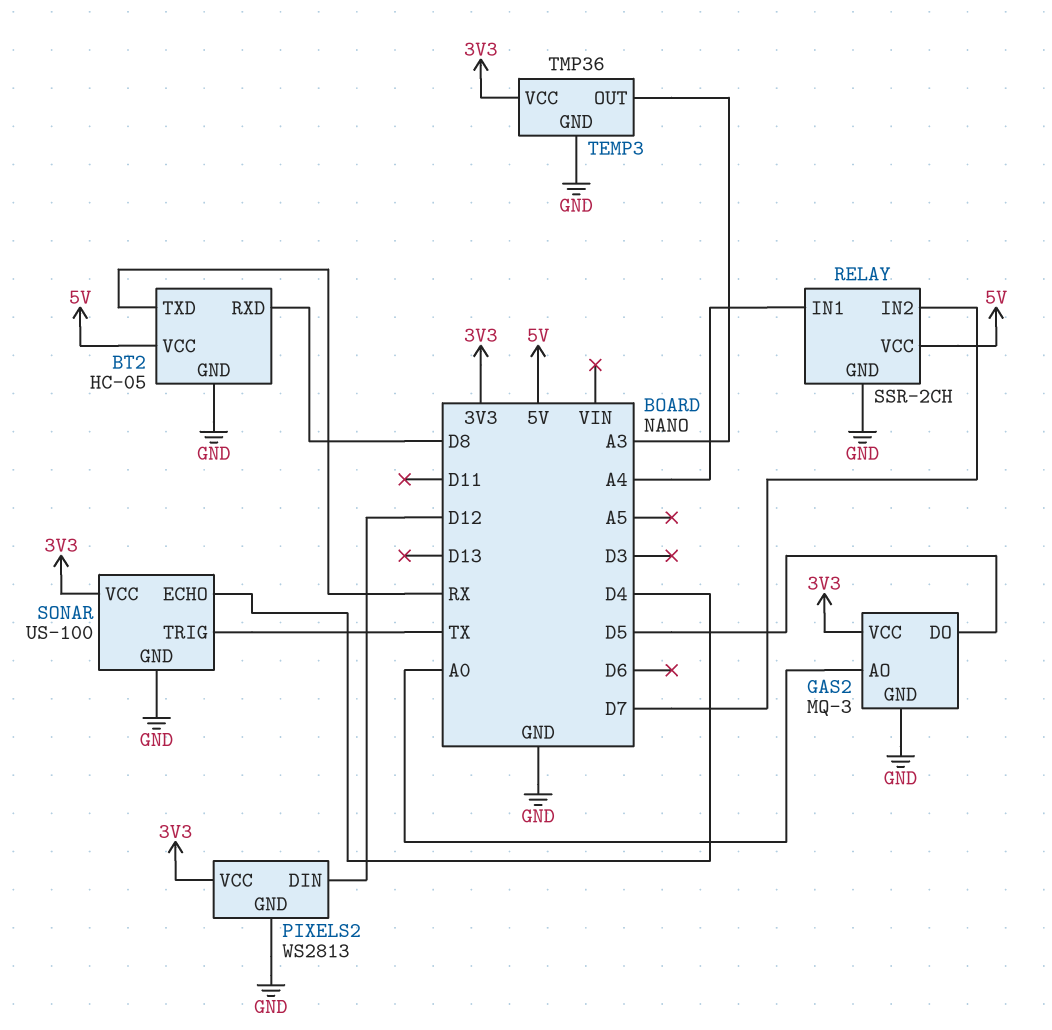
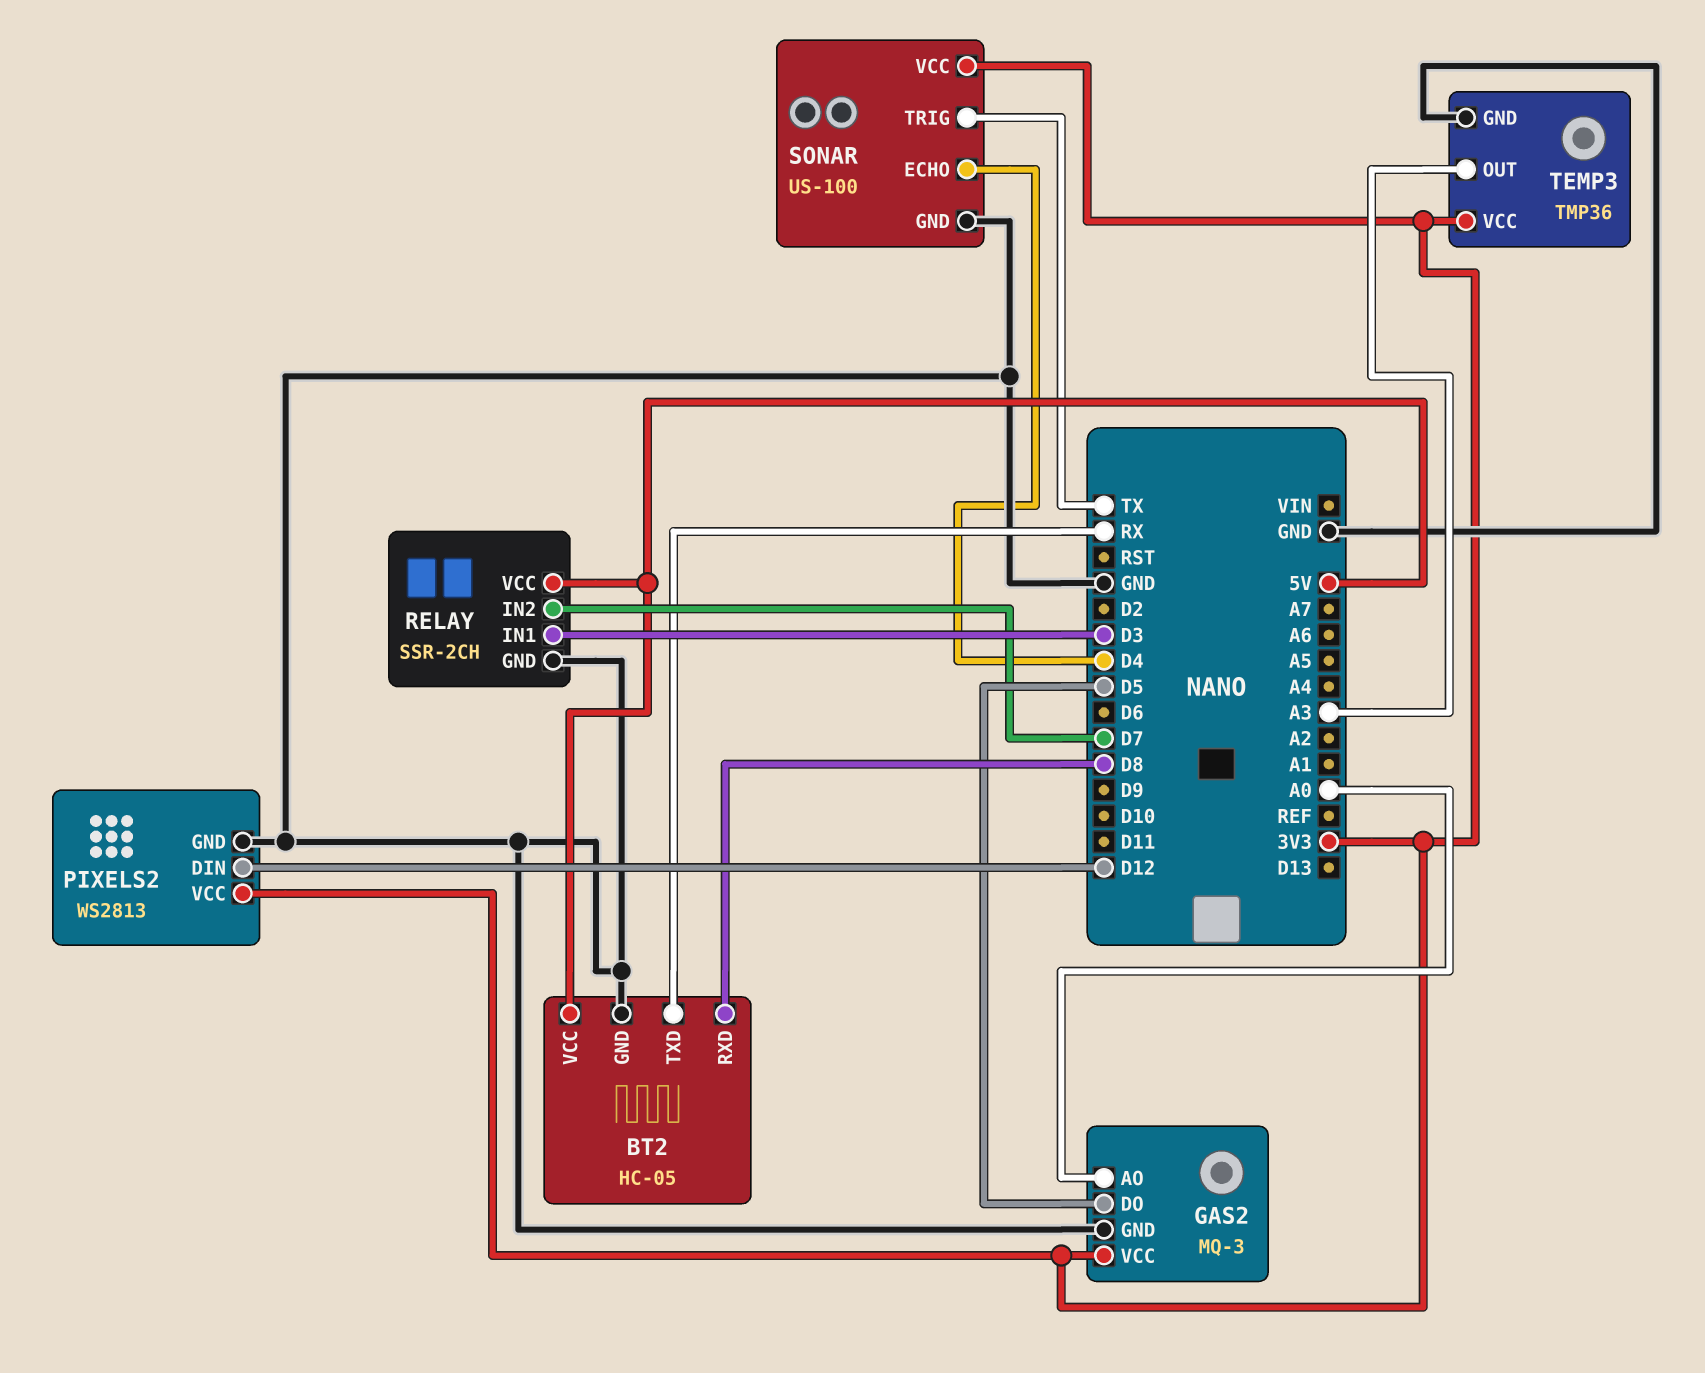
RELAY pin IN1: A4 -> D3

